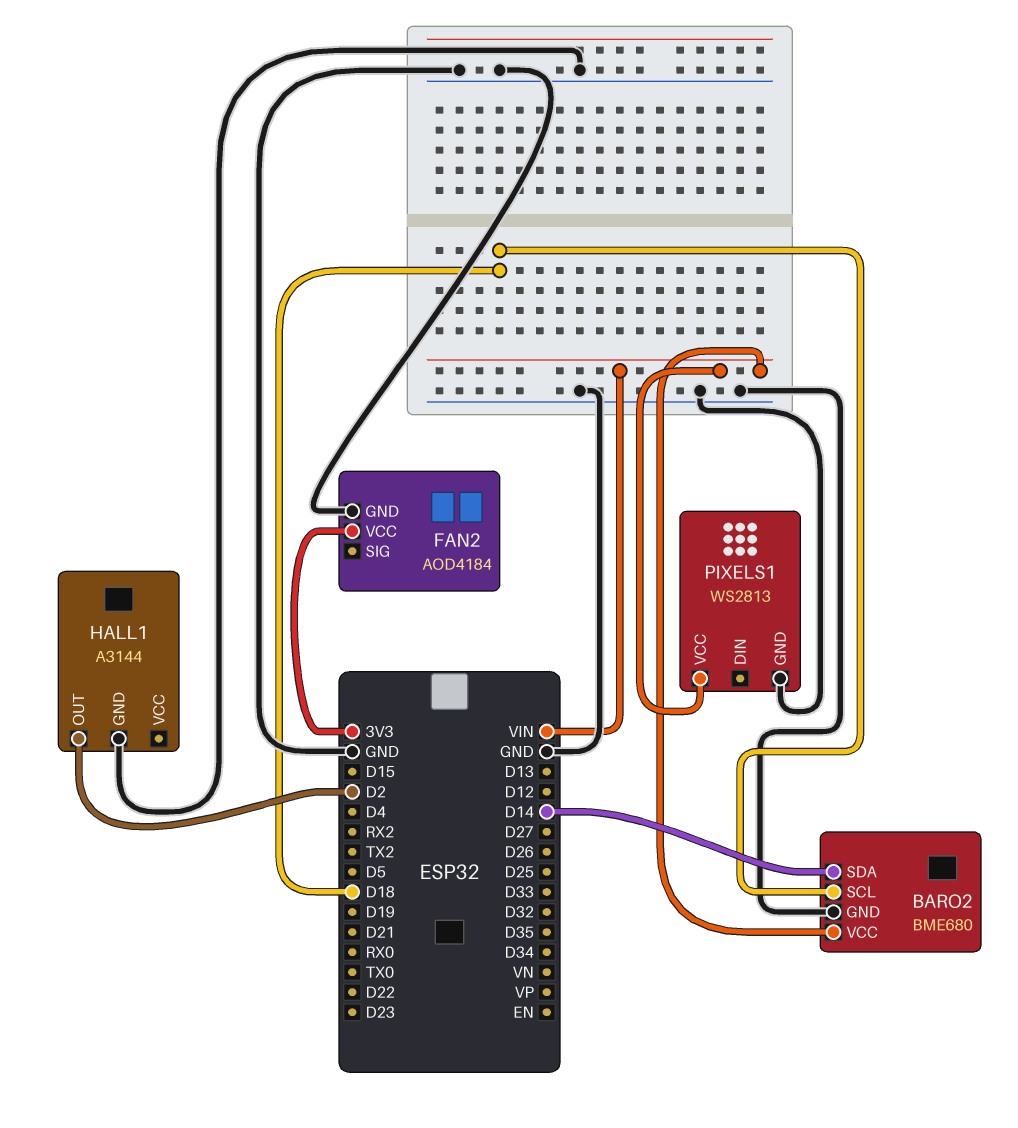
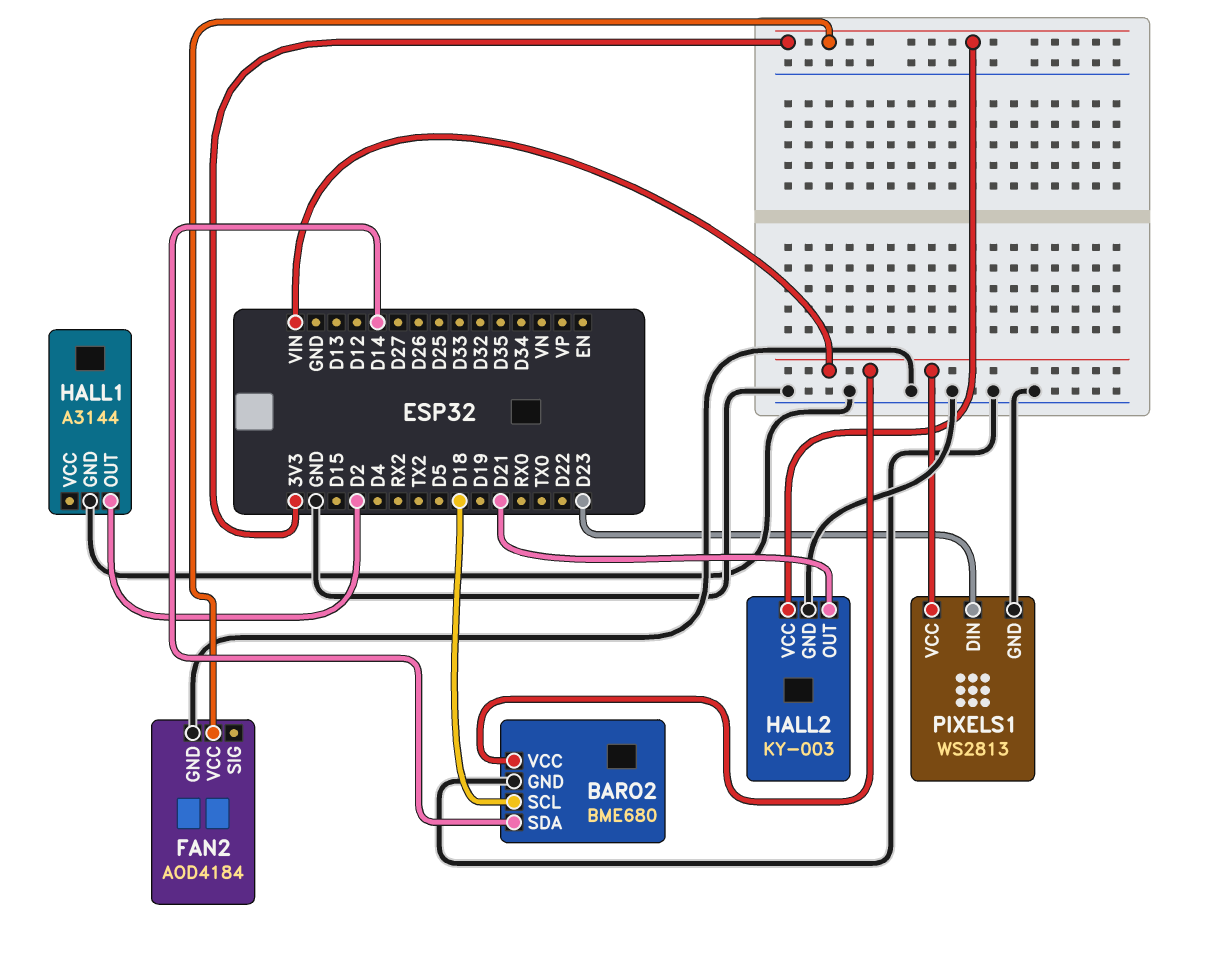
HALL2: none -> KY-003
HALL2 pin GND: none -> GND
HALL2 pin OUT: none -> D21
HALL2 pin VCC: none -> 3V3
PIXELS1 pin DIN: none -> D23

